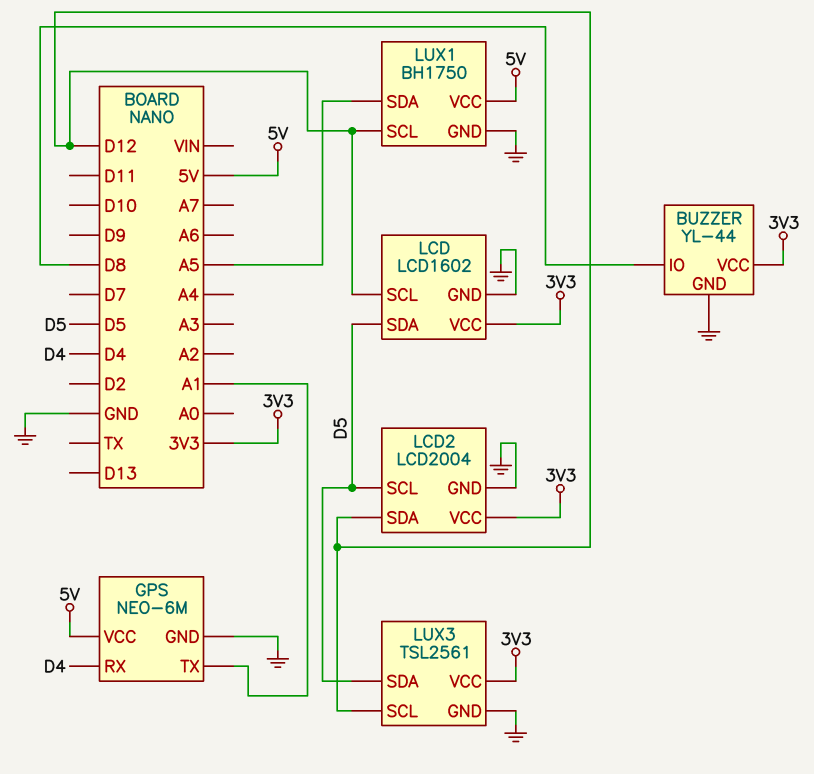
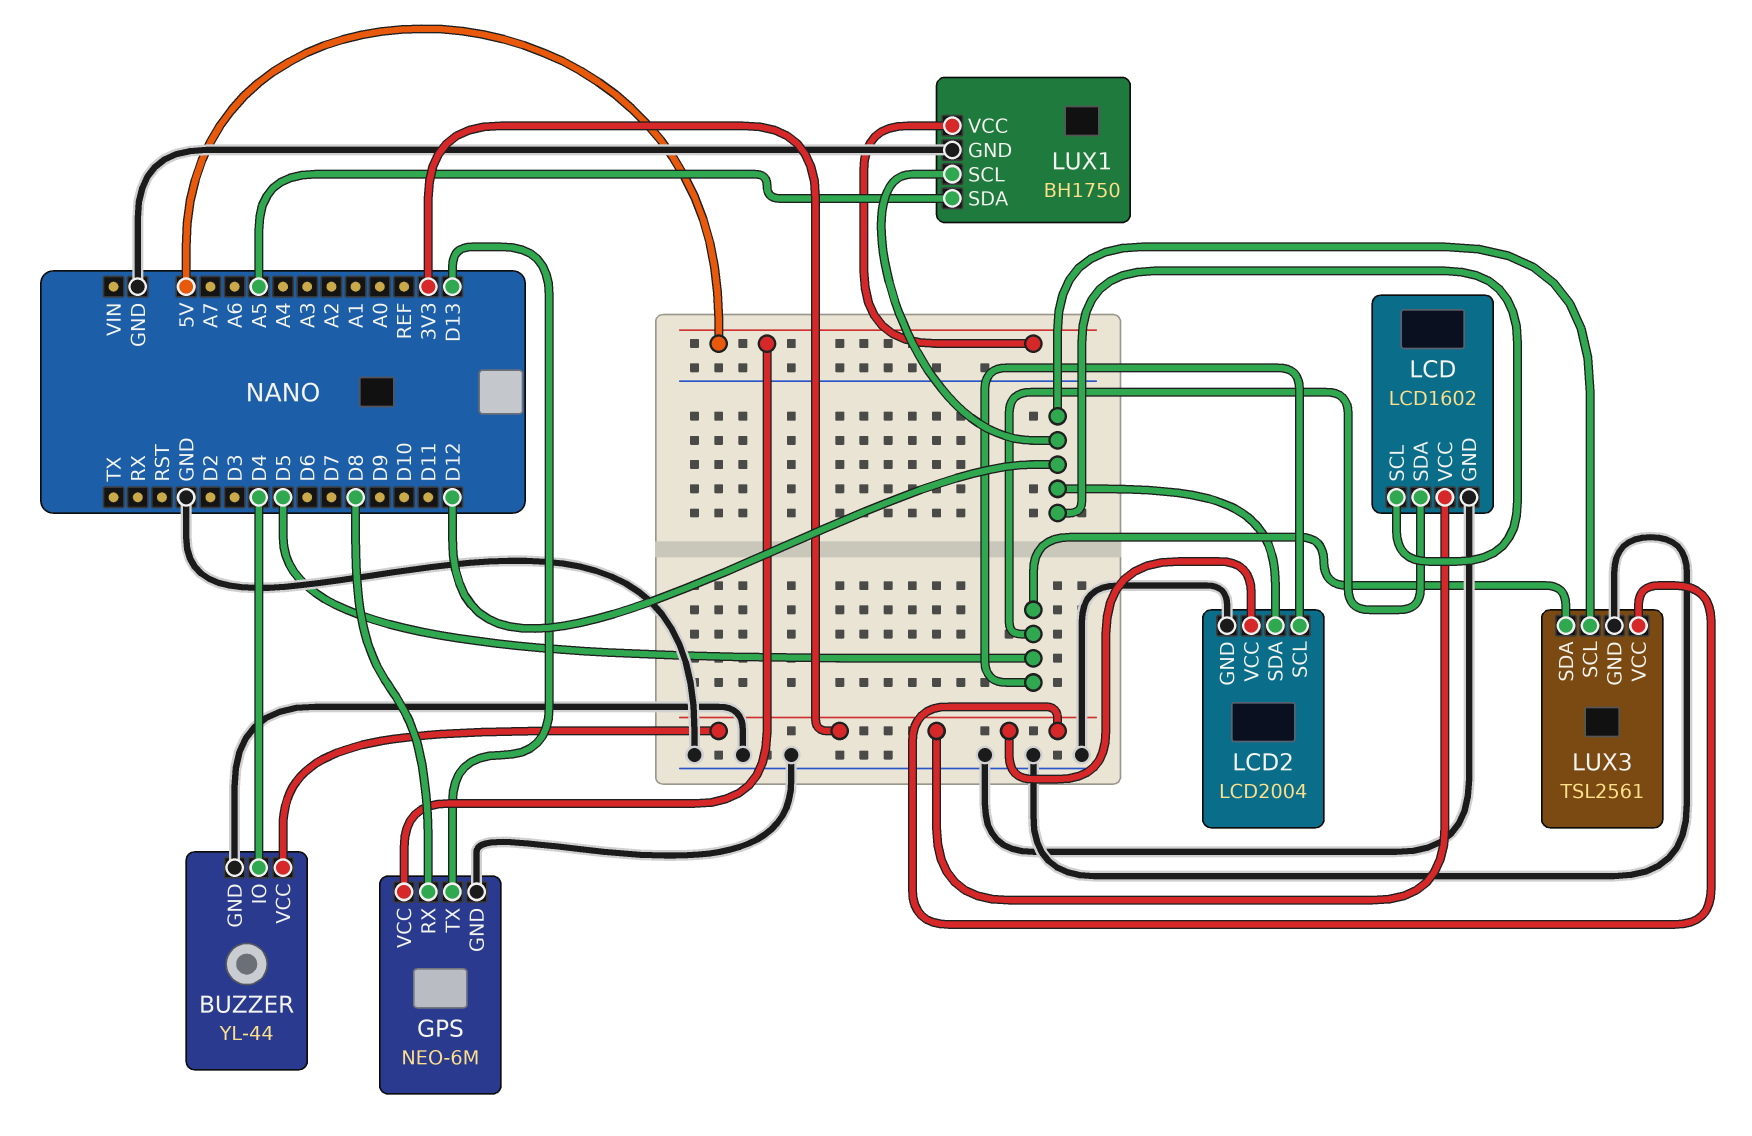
BUZZER pin IO: D8 -> D4
GPS pin RX: D4 -> D8
GPS pin TX: A1 -> D13

